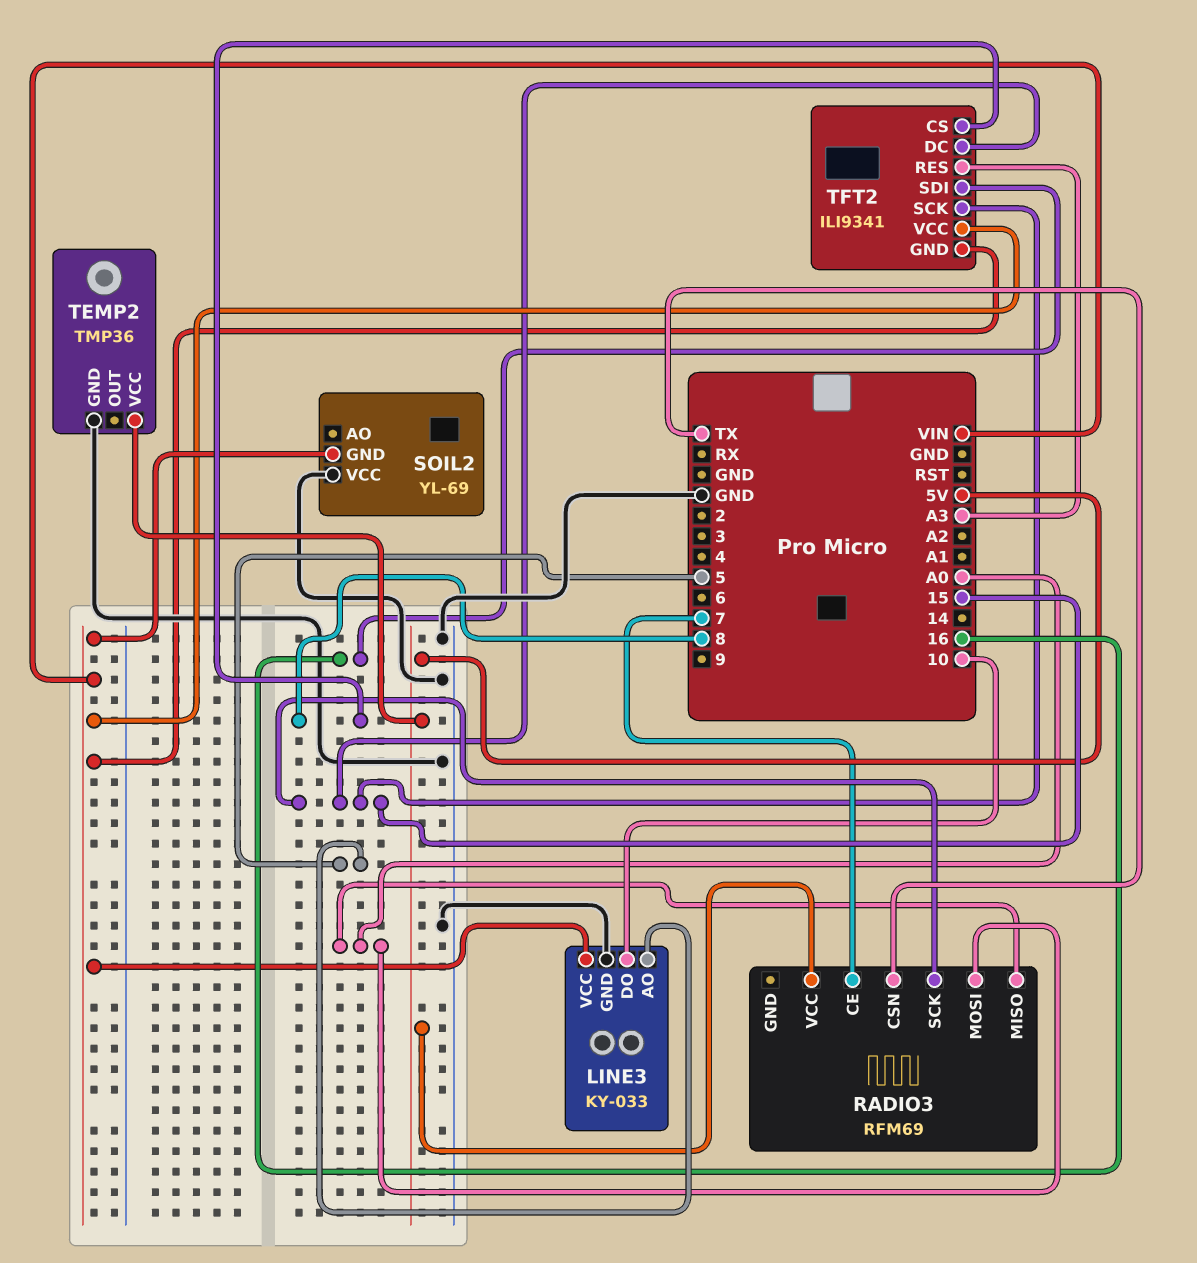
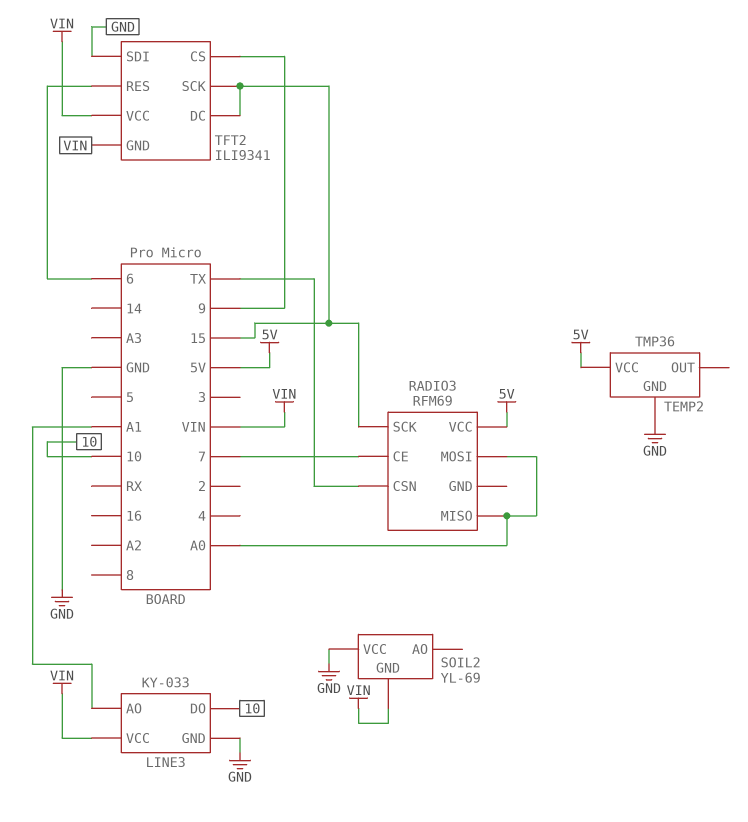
LINE3 pin AO: 5 -> A1
TFT2 pin CS: 8 -> 9
TFT2 pin RES: A3 -> 6
TFT2 pin SDI: 16 -> GND

